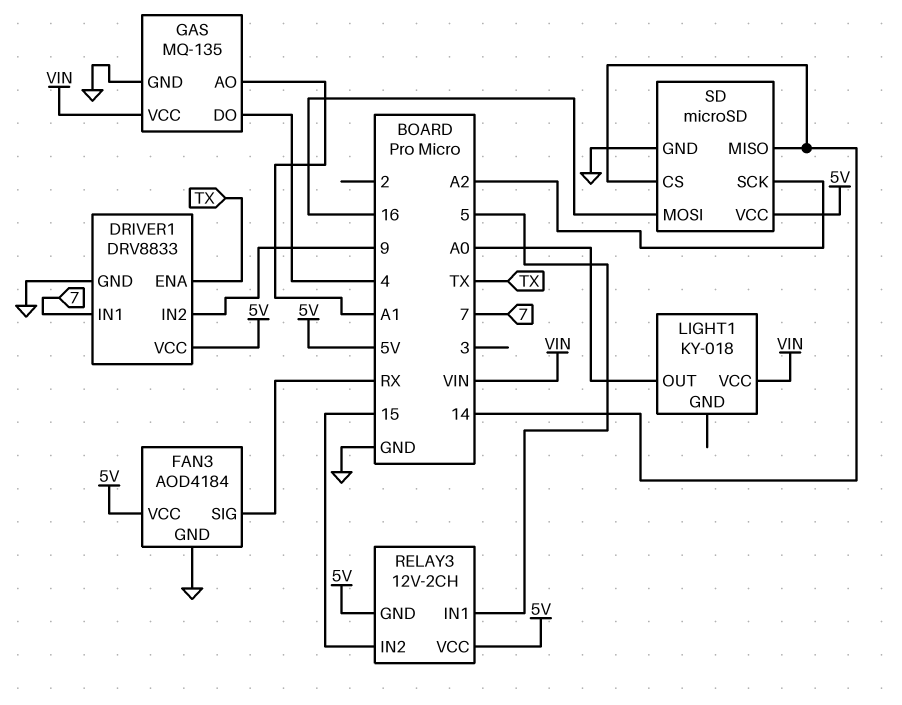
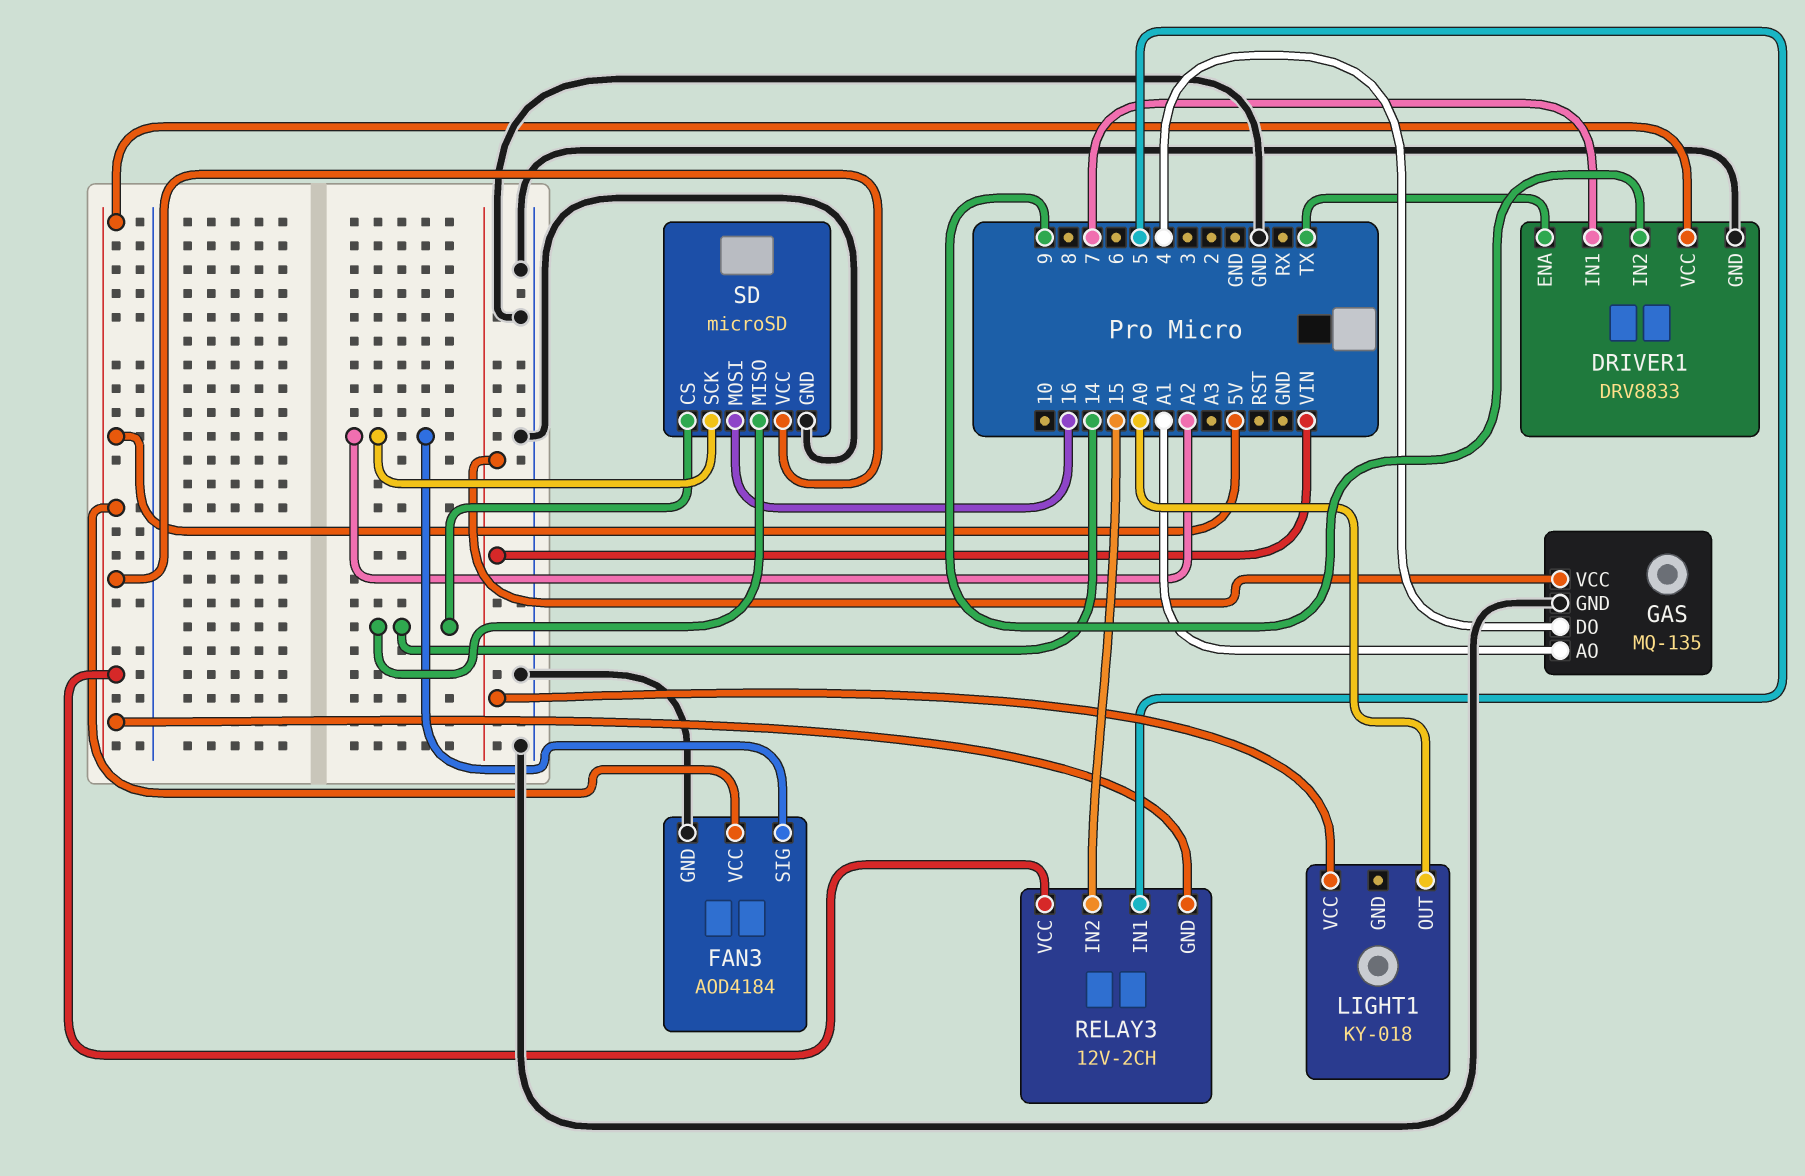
FAN3 pin SIG: RX -> A2

